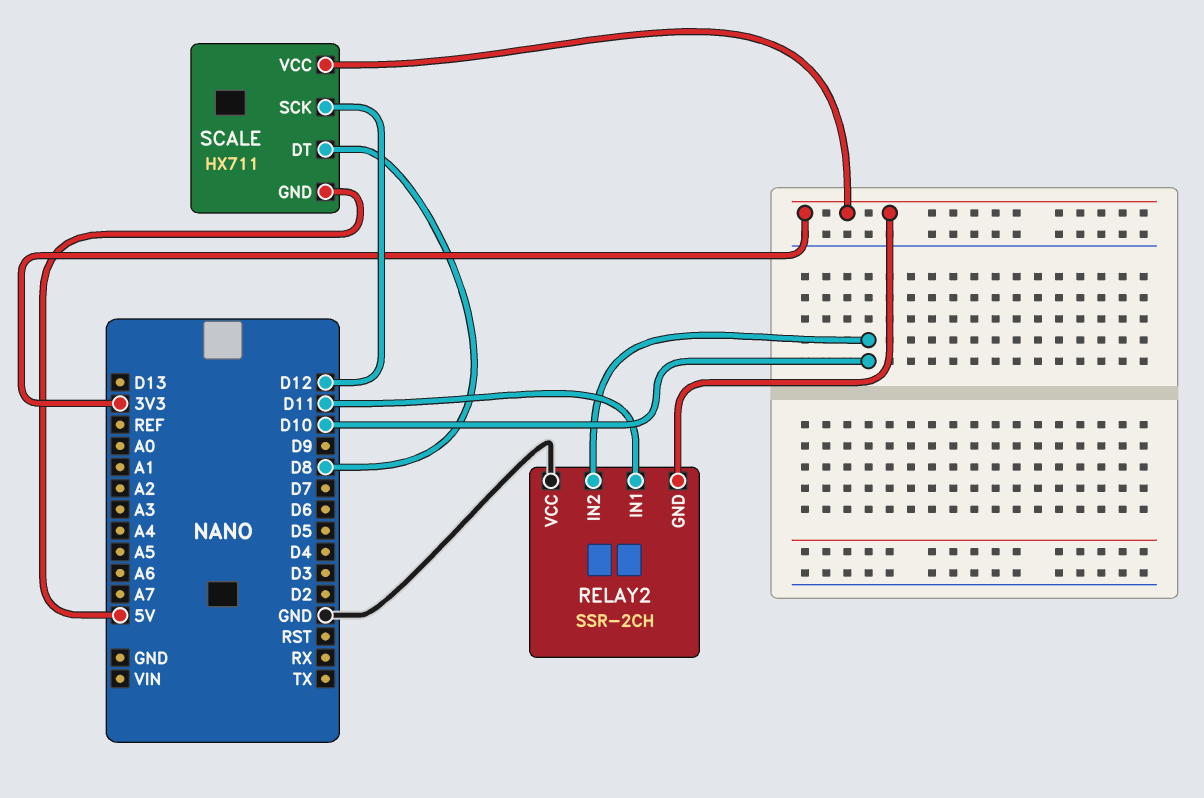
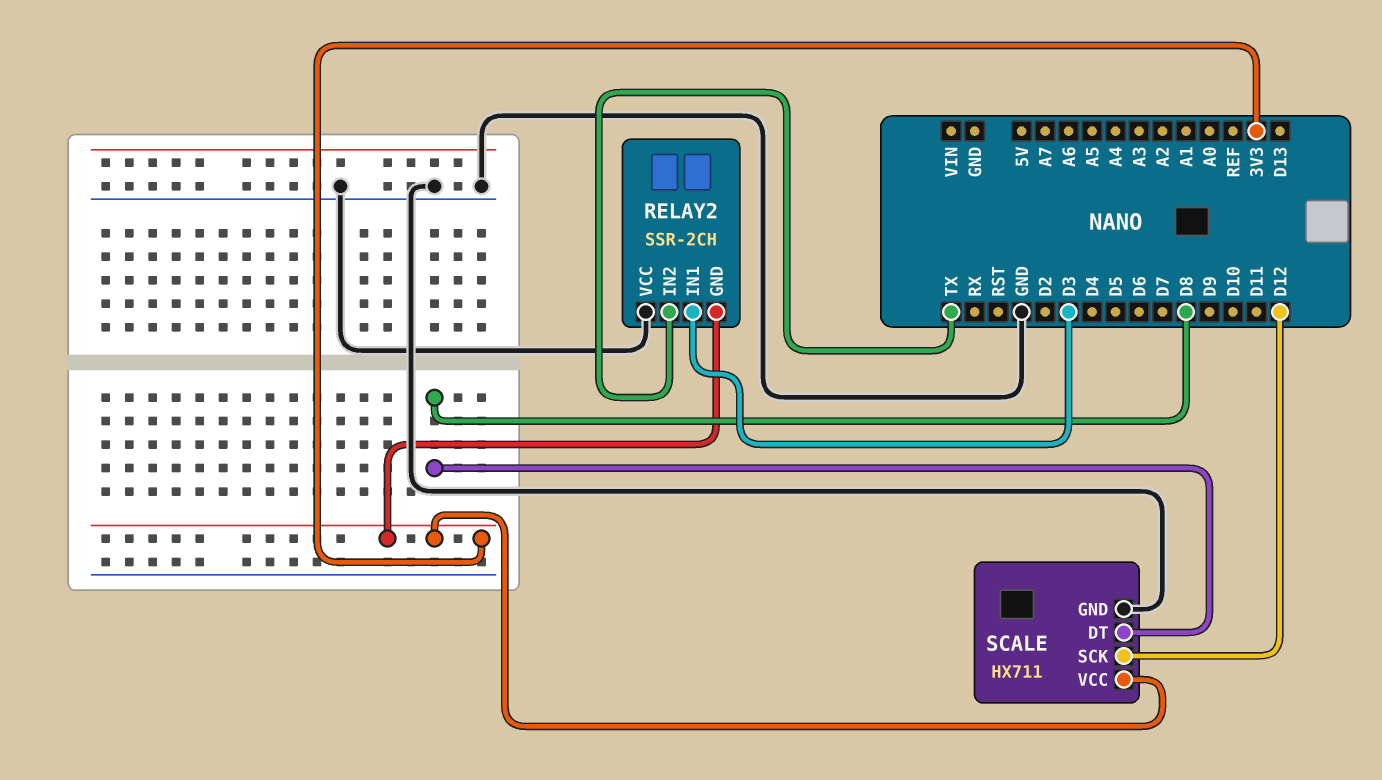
RELAY2 pin IN1: D11 -> D3
RELAY2 pin IN2: D10 -> TX
SCALE pin GND: 5V -> GND

